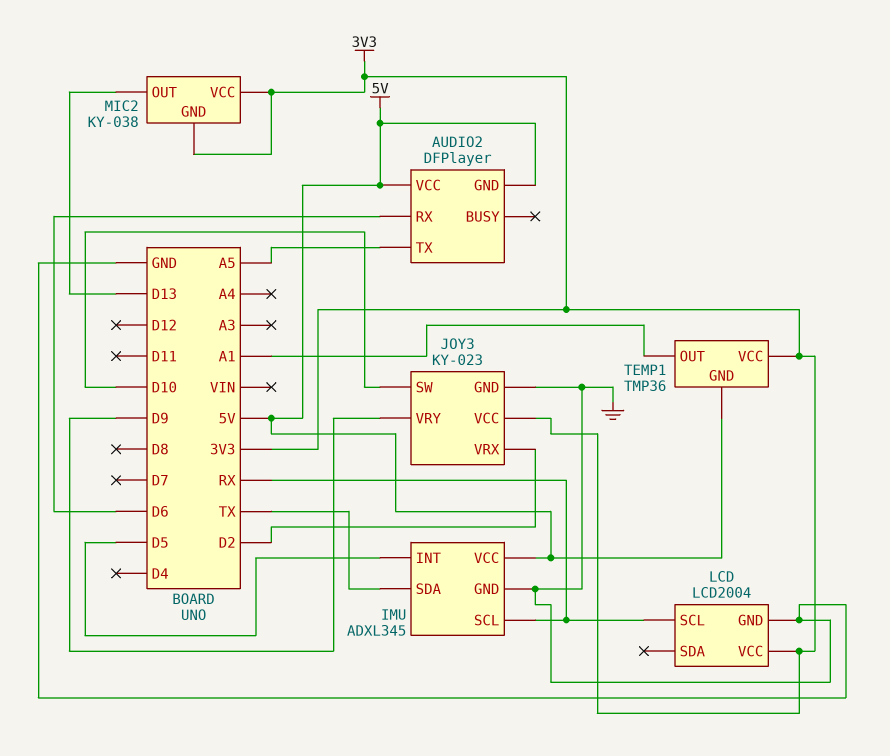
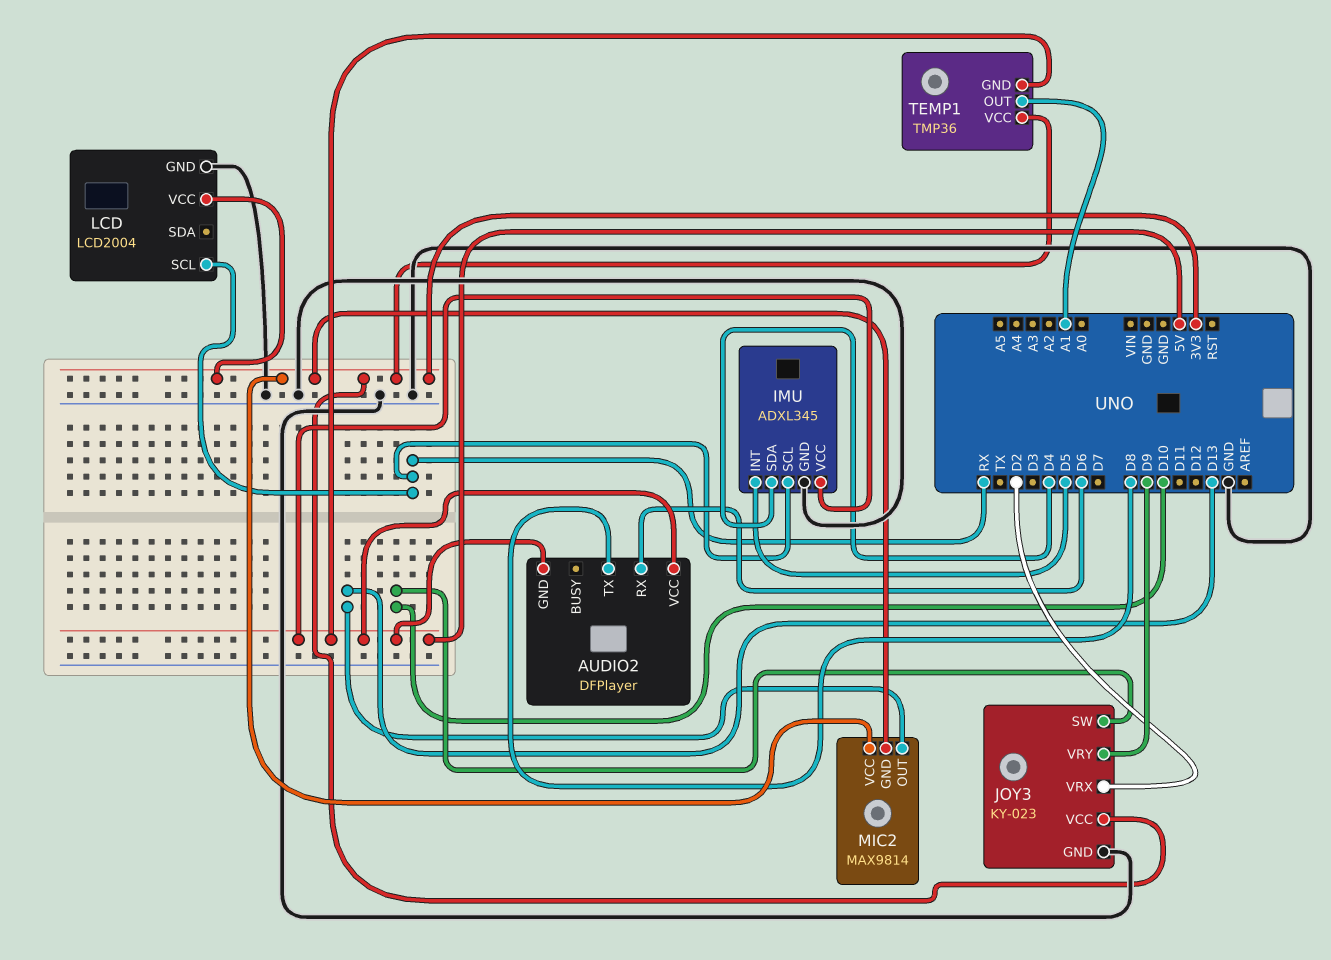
AUDIO2 pin TX: A5 -> D8
IMU pin SDA: TX -> D4
MIC2: KY-038 -> MAX9814

